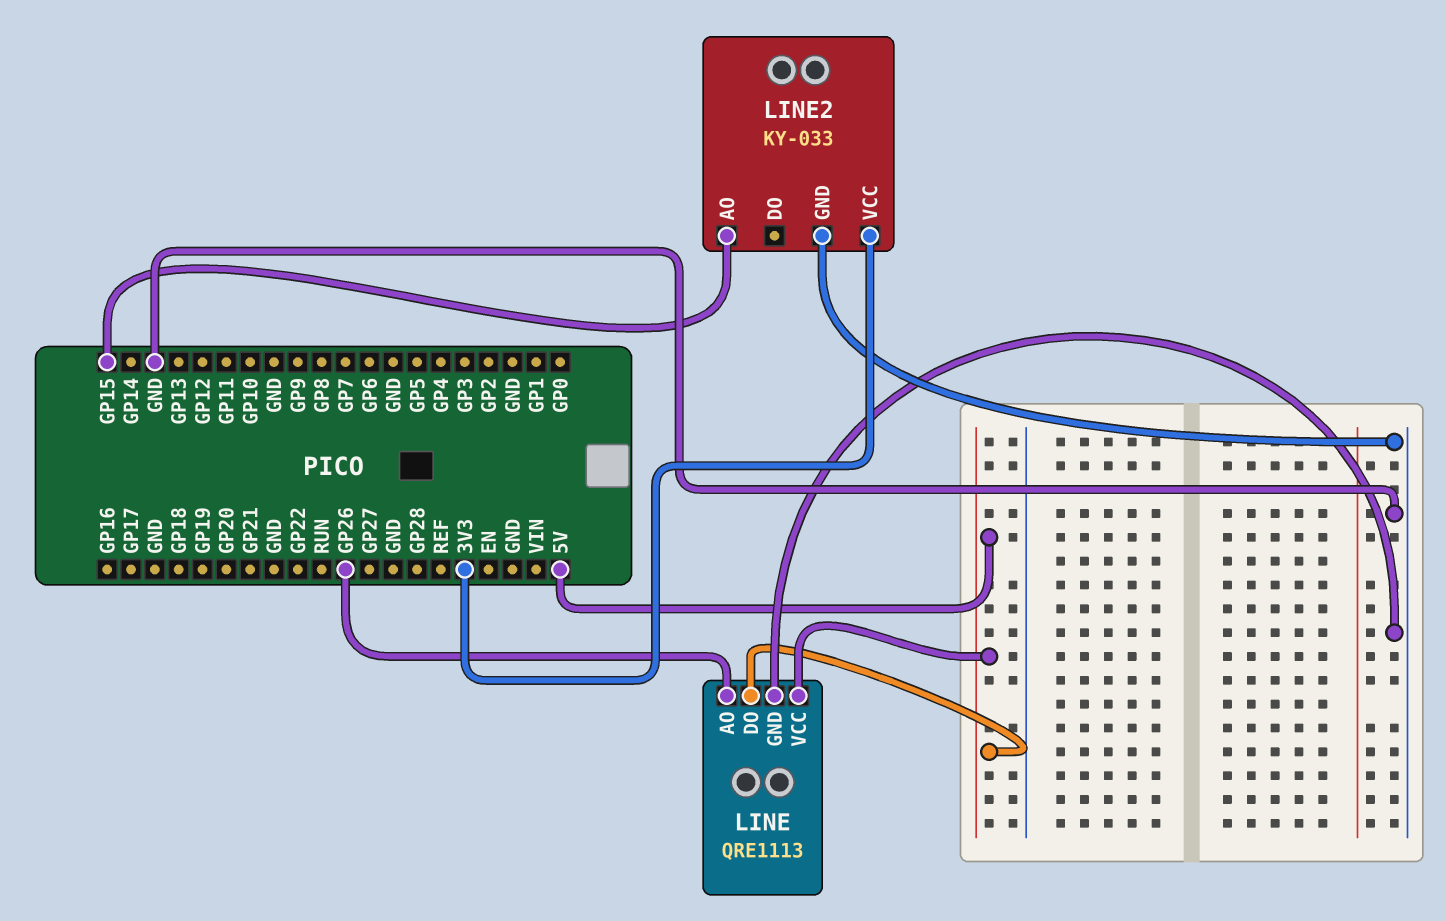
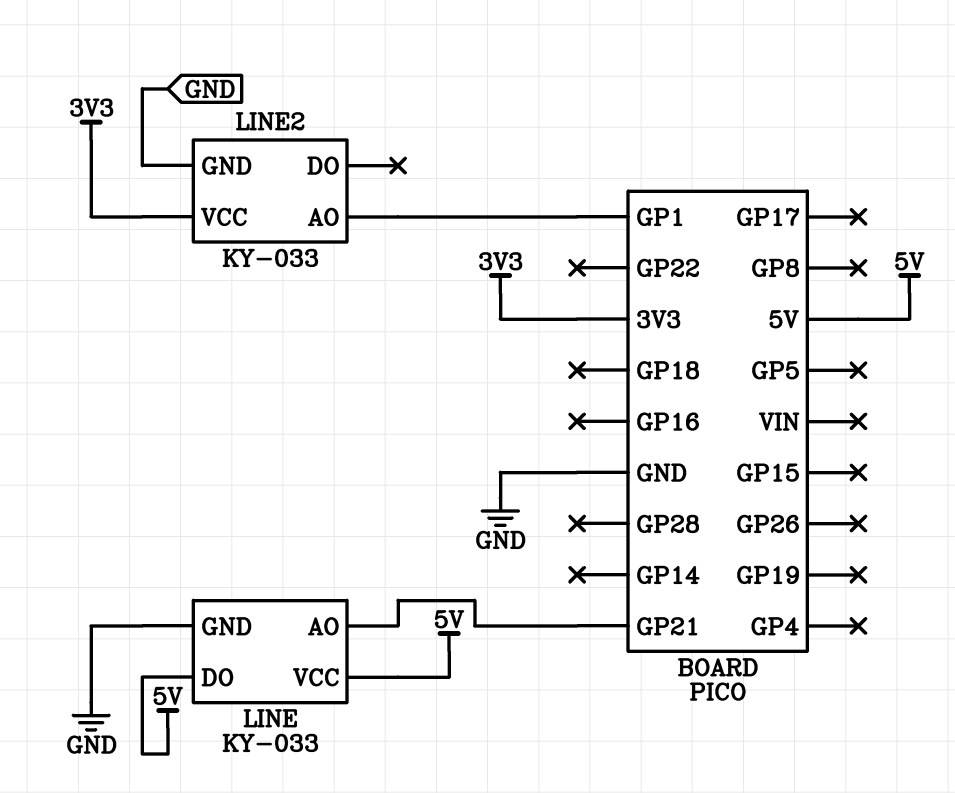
LINE: QRE1113 -> KY-033
LINE pin AO: GP26 -> GP21
LINE2 pin AO: GP15 -> GP1

